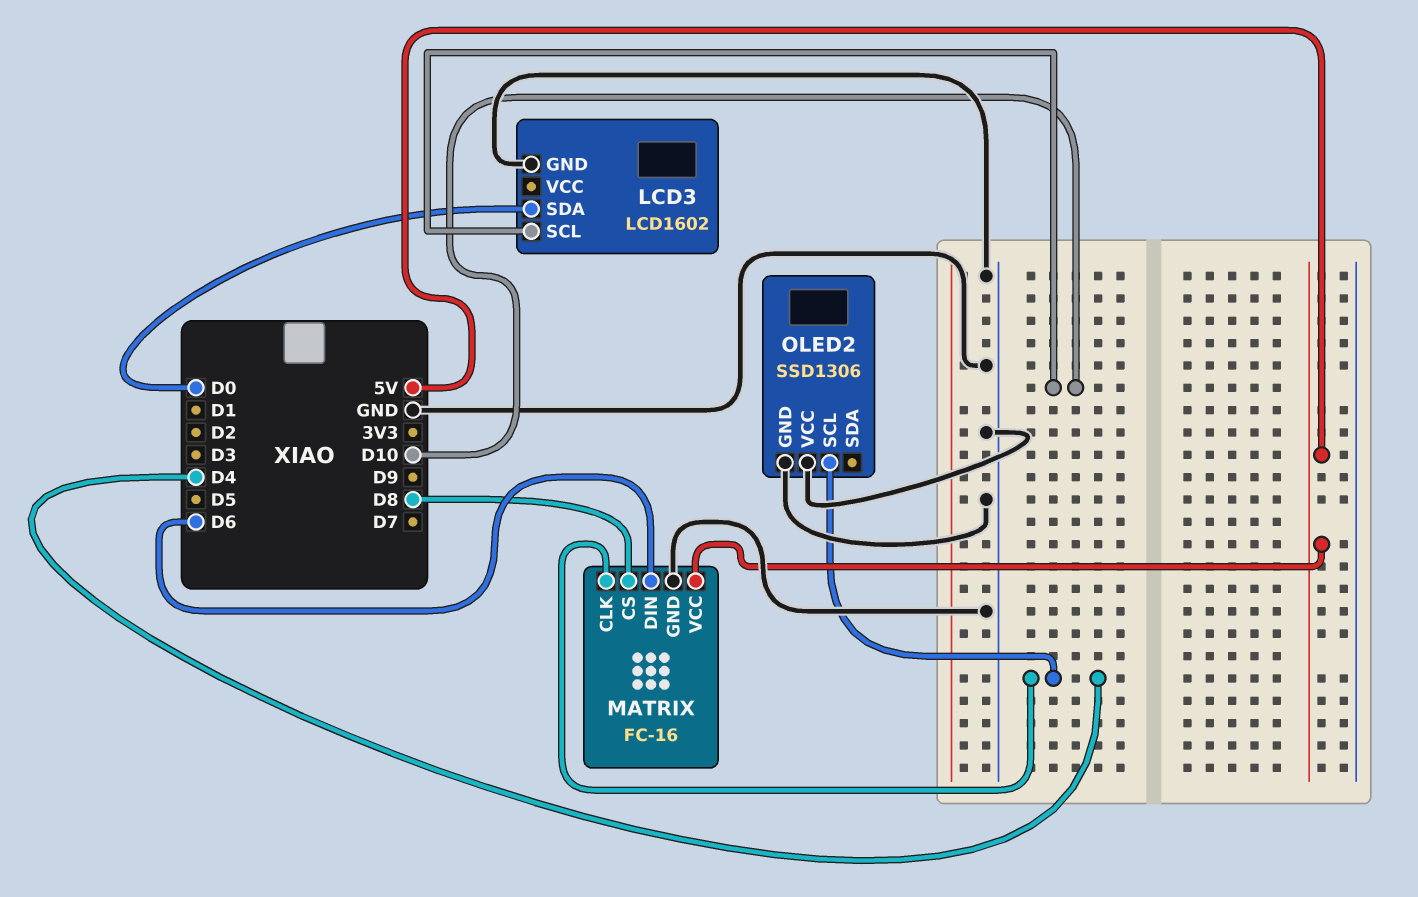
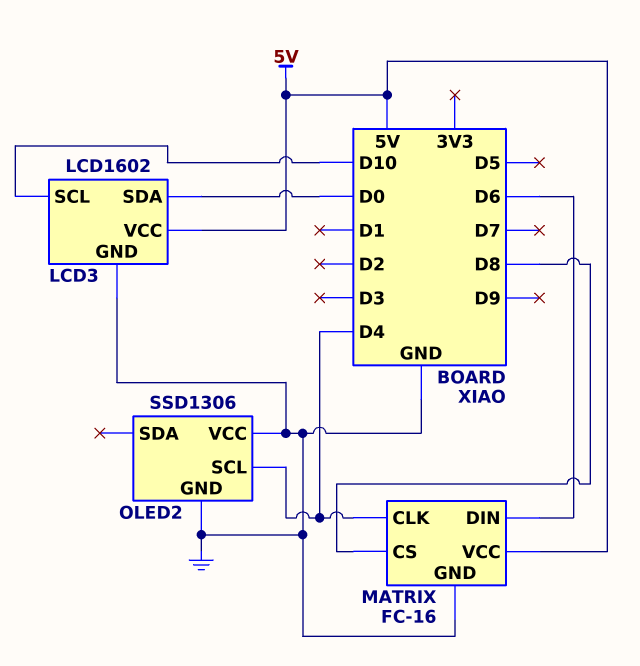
LCD3 pin VCC: none -> 5V

